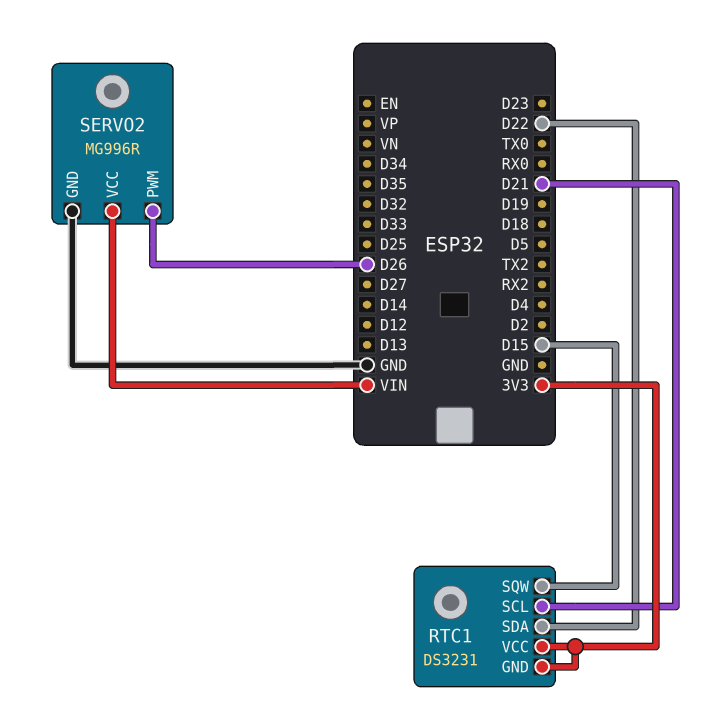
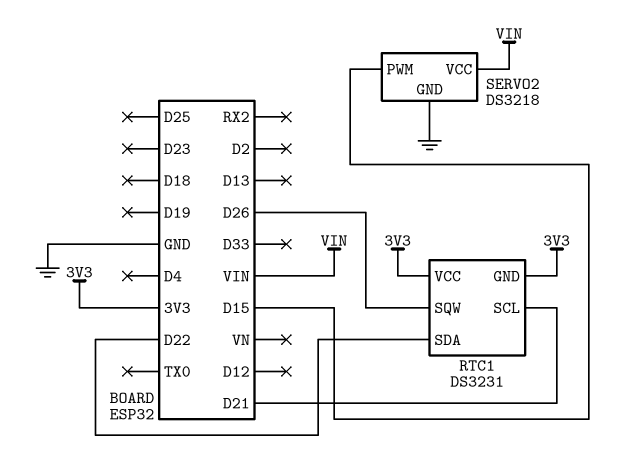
RTC1 pin SQW: D15 -> D26
SERVO2: MG996R -> DS3218
SERVO2 pin PWM: D26 -> D15

